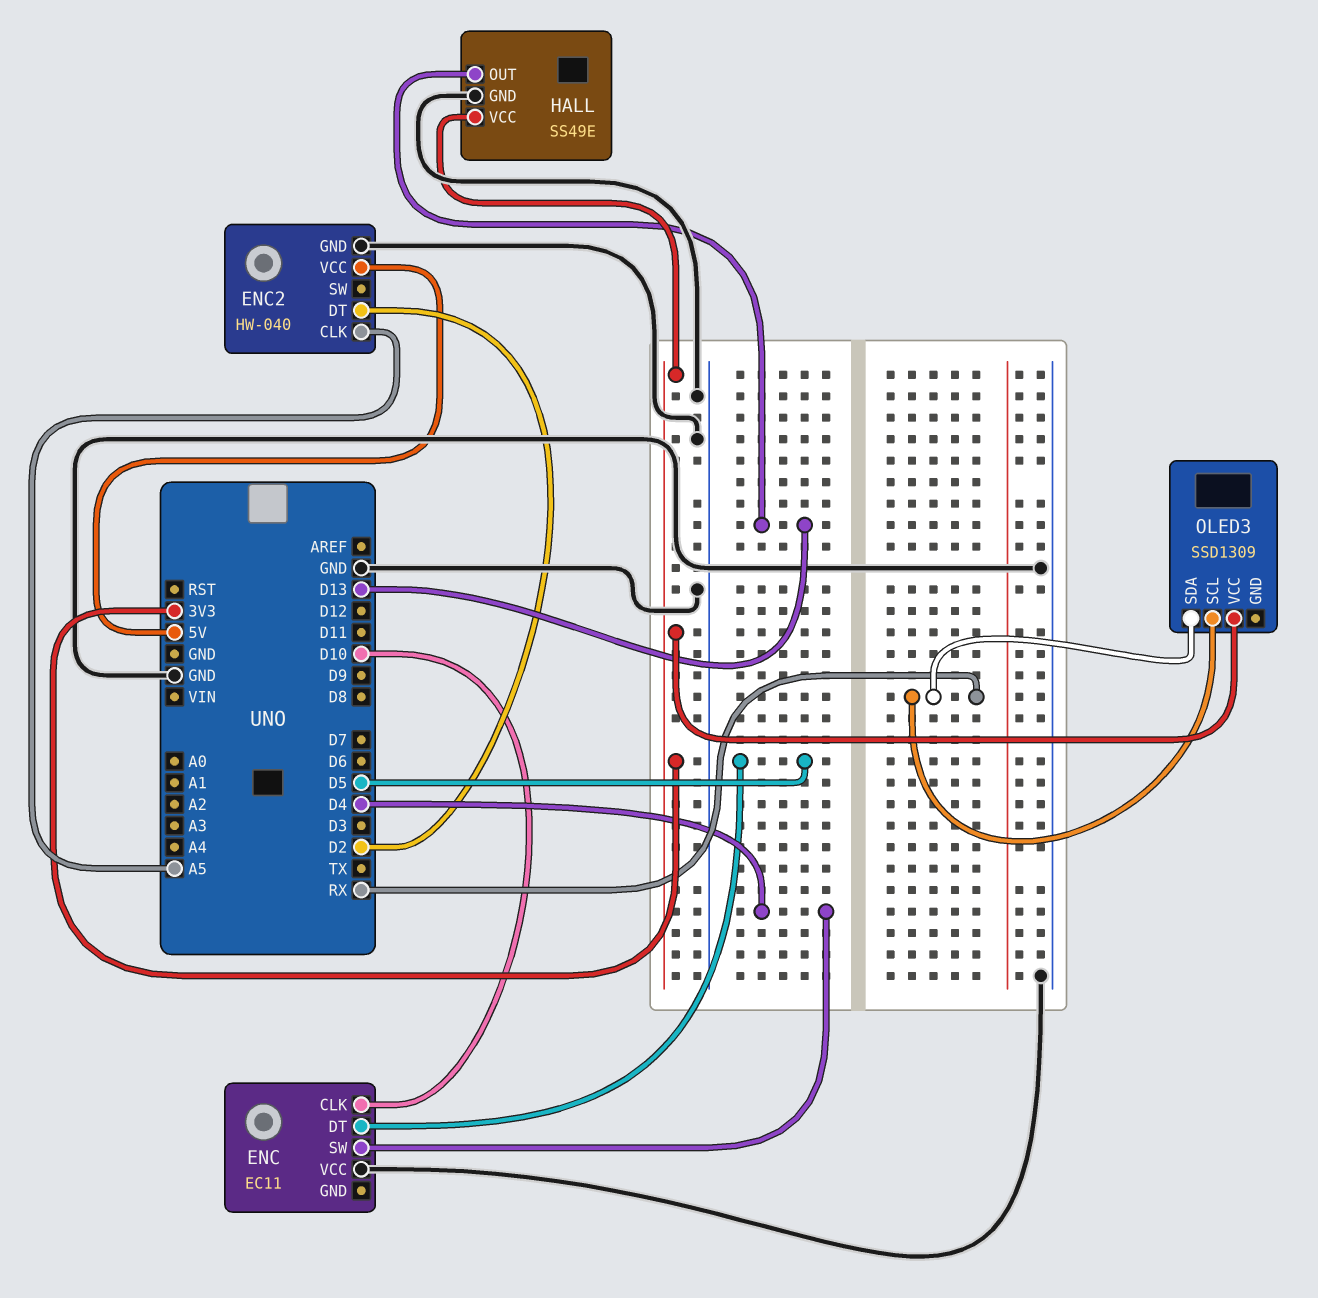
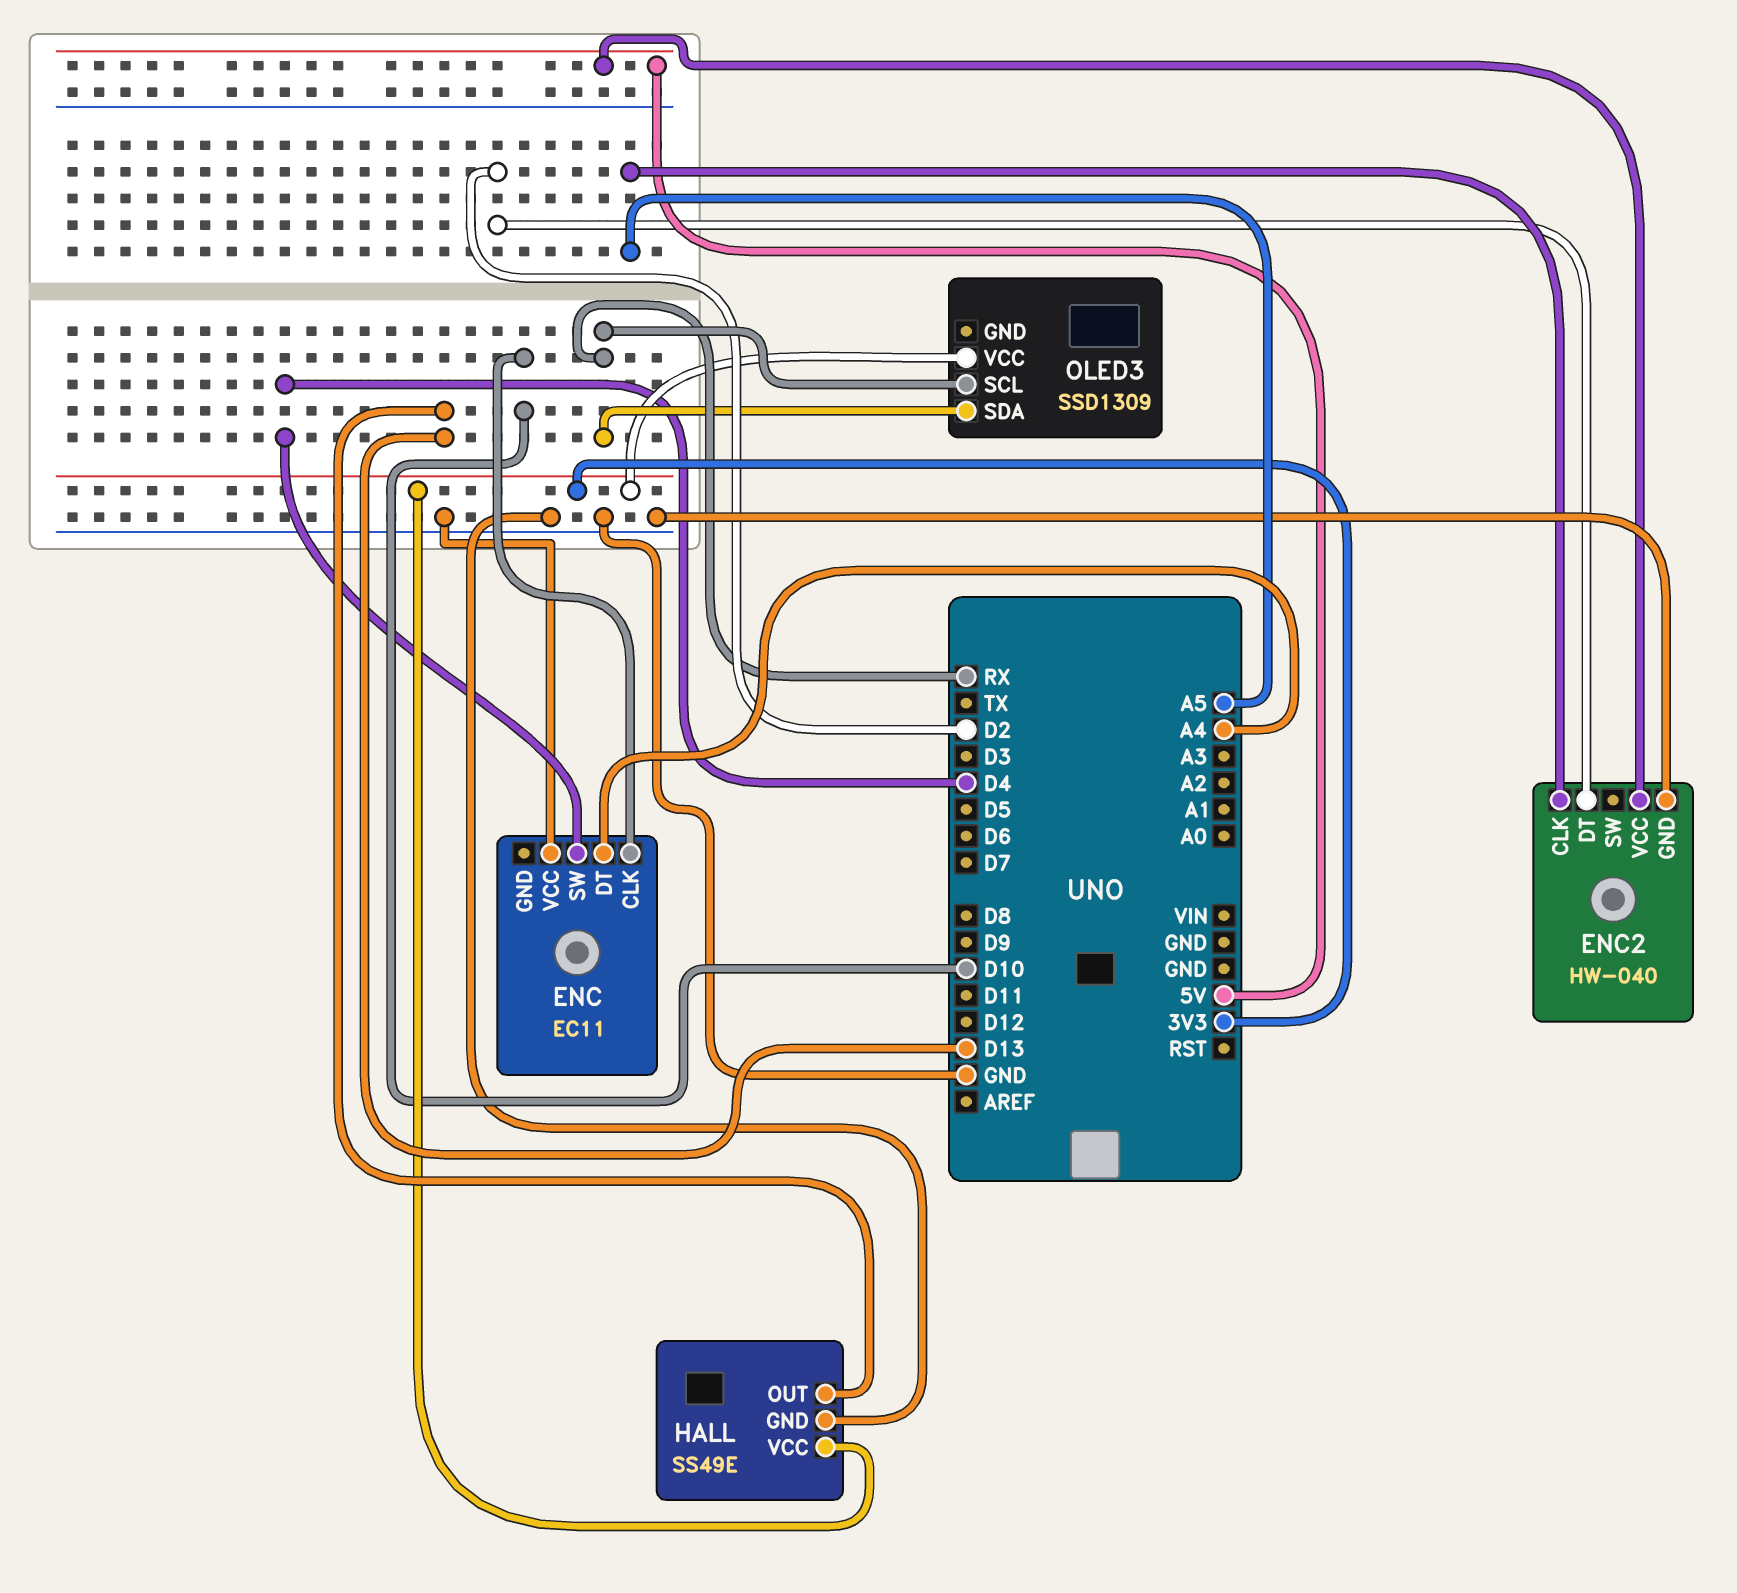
ENC pin DT: D5 -> A4

